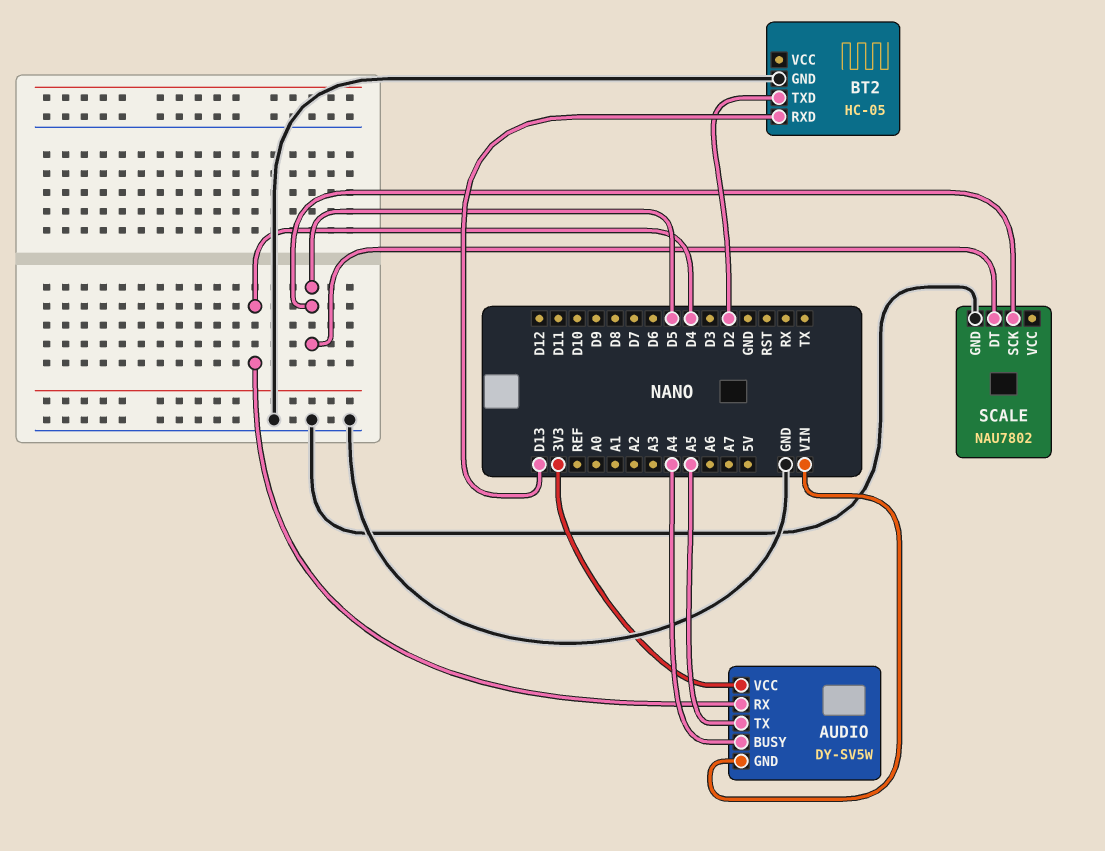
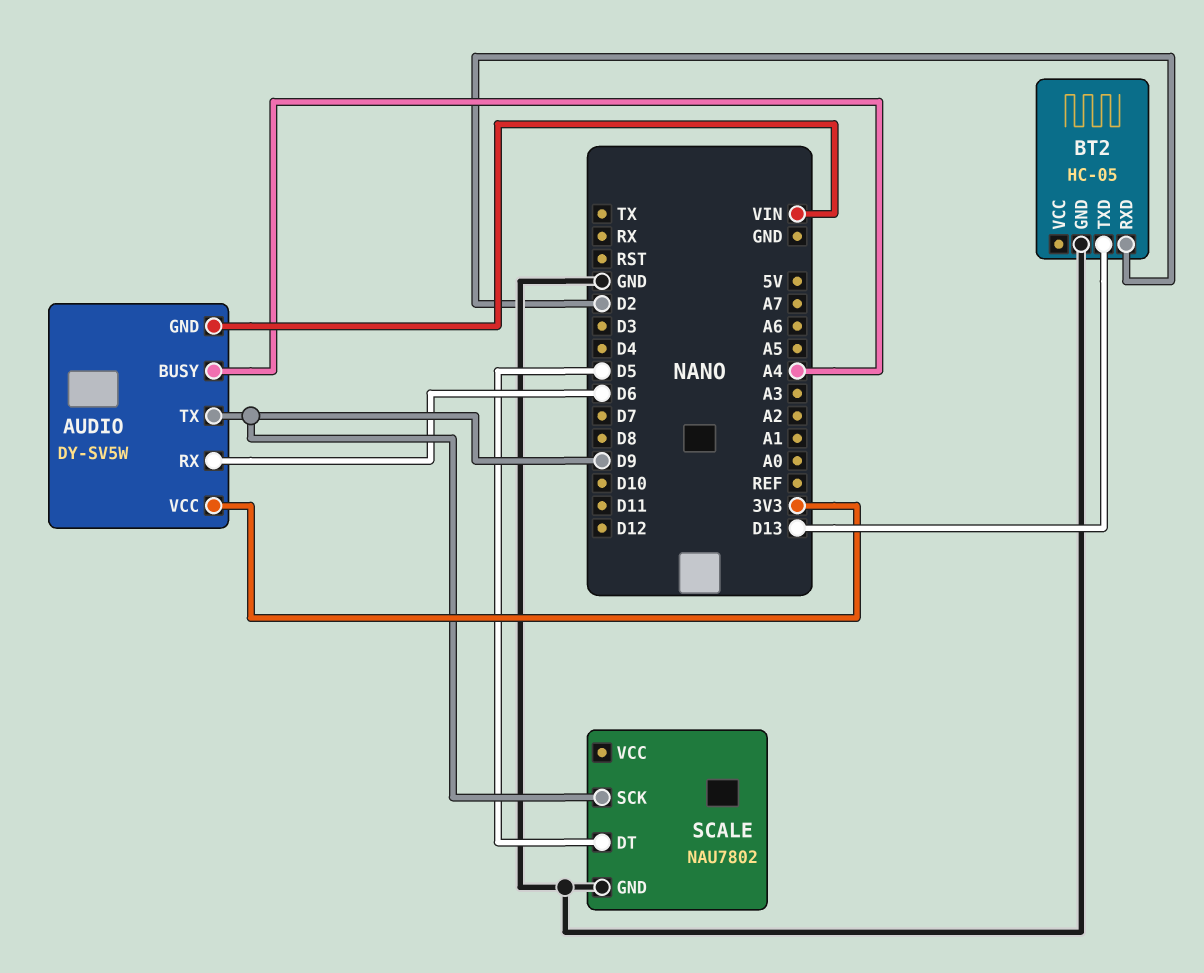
AUDIO pin RX: D4 -> D6
AUDIO pin TX: A5 -> D9
BT2 pin RXD: D13 -> D2
BT2 pin TXD: D2 -> D13
SCALE pin SCK: D5 -> D9

